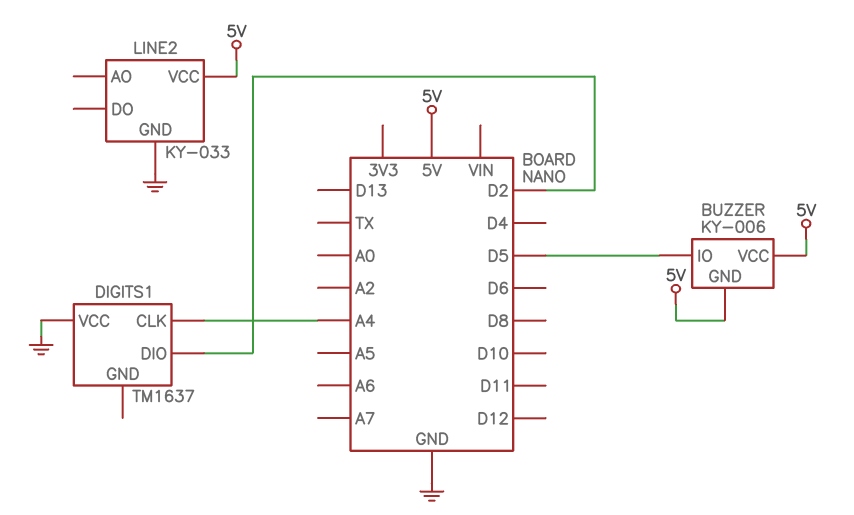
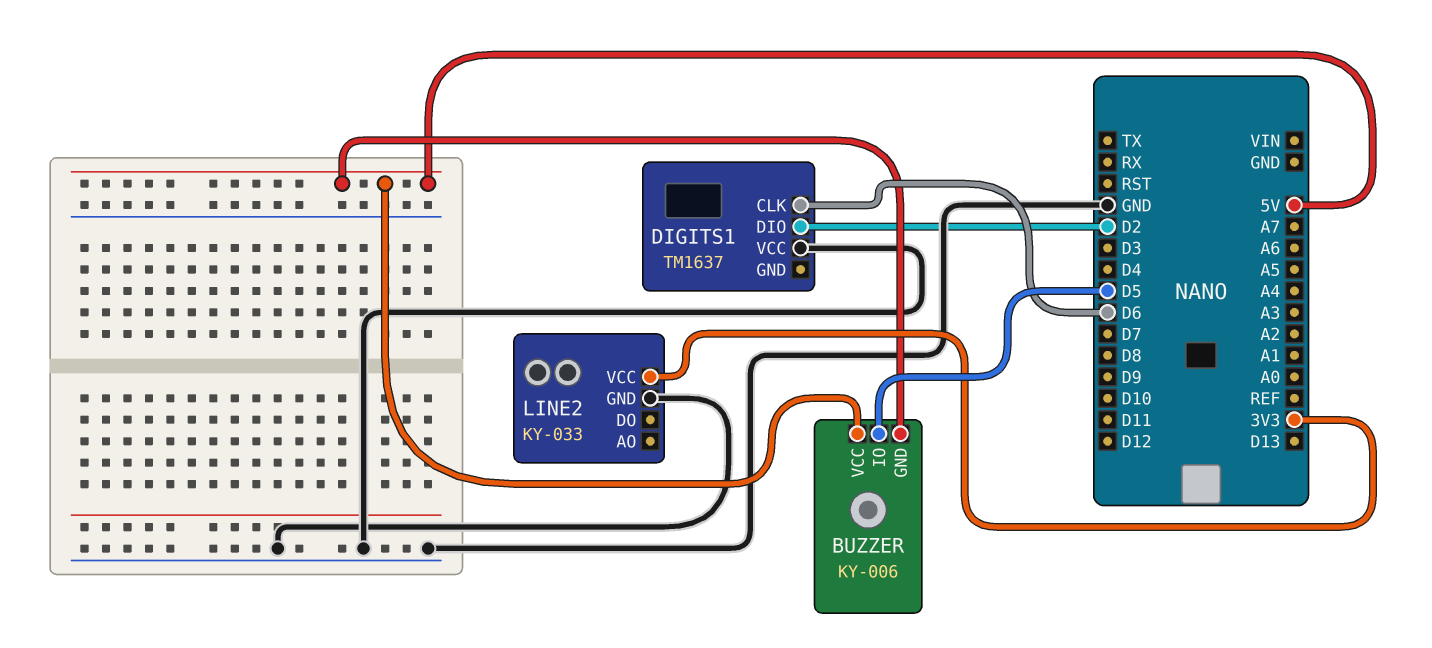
DIGITS1 pin CLK: A4 -> D6
LINE2 pin VCC: 5V -> 3V3

